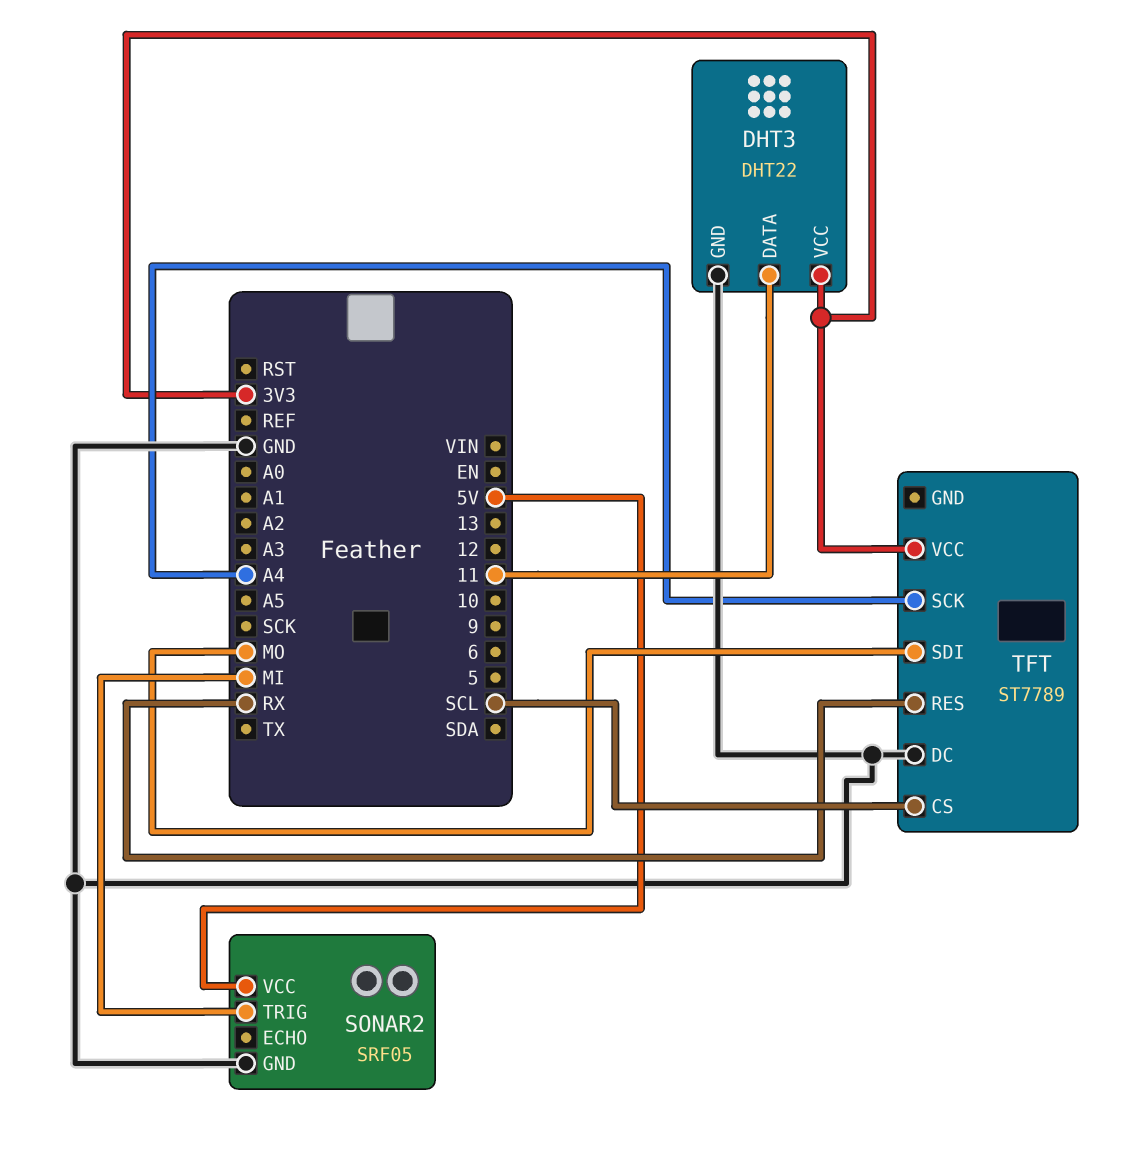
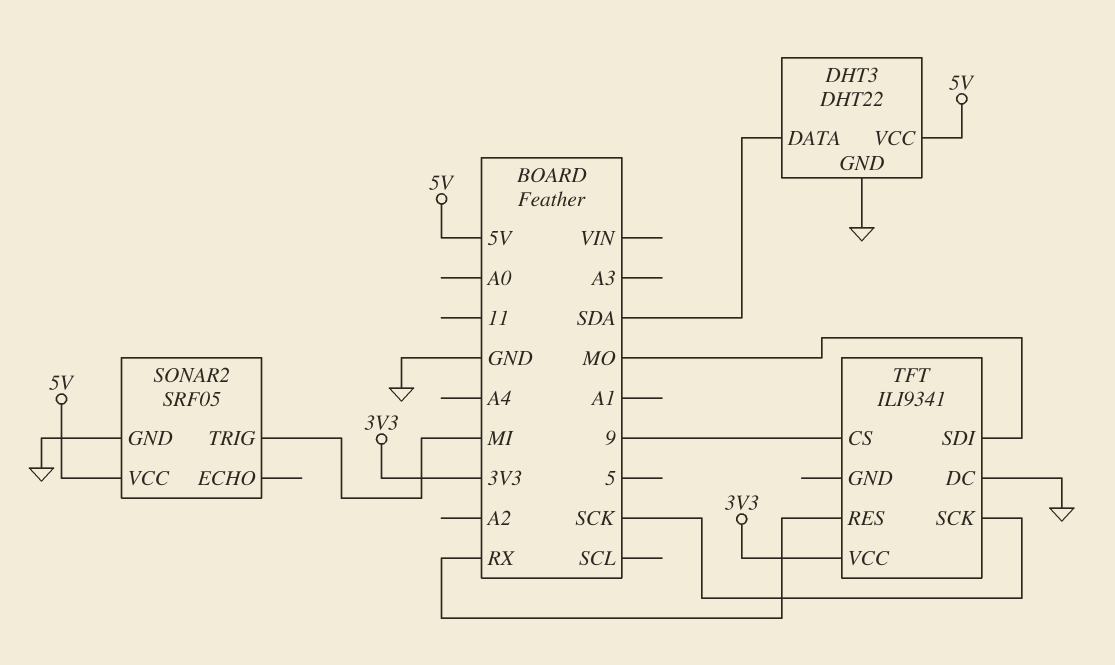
DHT3 pin DATA: 11 -> SDA
DHT3 pin VCC: 3V3 -> 5V
TFT: ST7789 -> ILI9341
TFT pin CS: SCL -> 9
TFT pin SCK: A4 -> SCK

